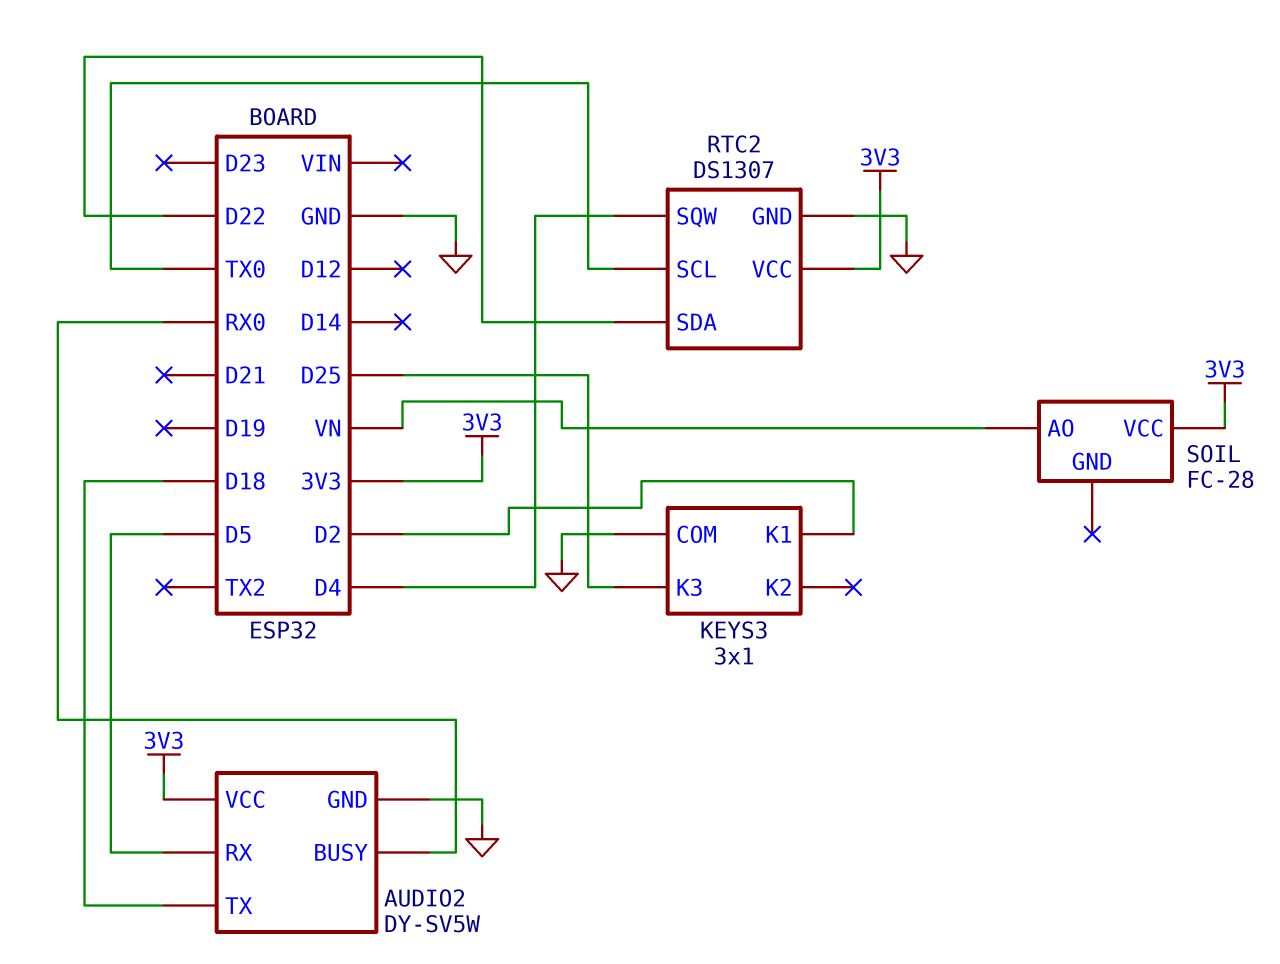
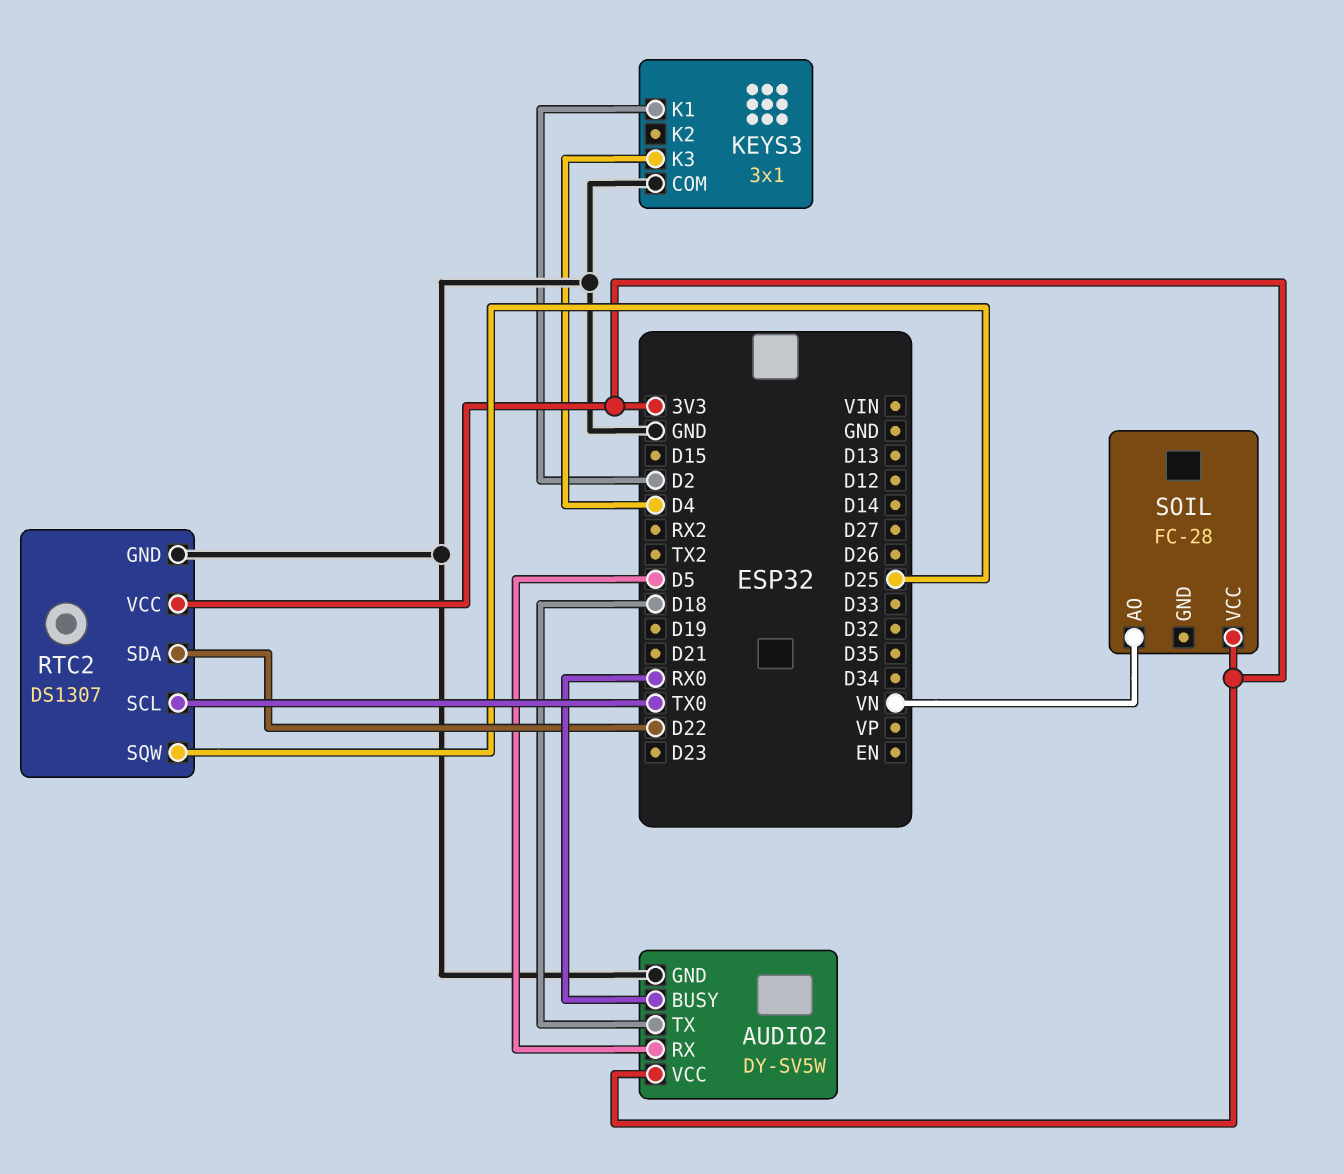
KEYS3 pin K3: D25 -> D4
RTC2 pin SQW: D4 -> D25

